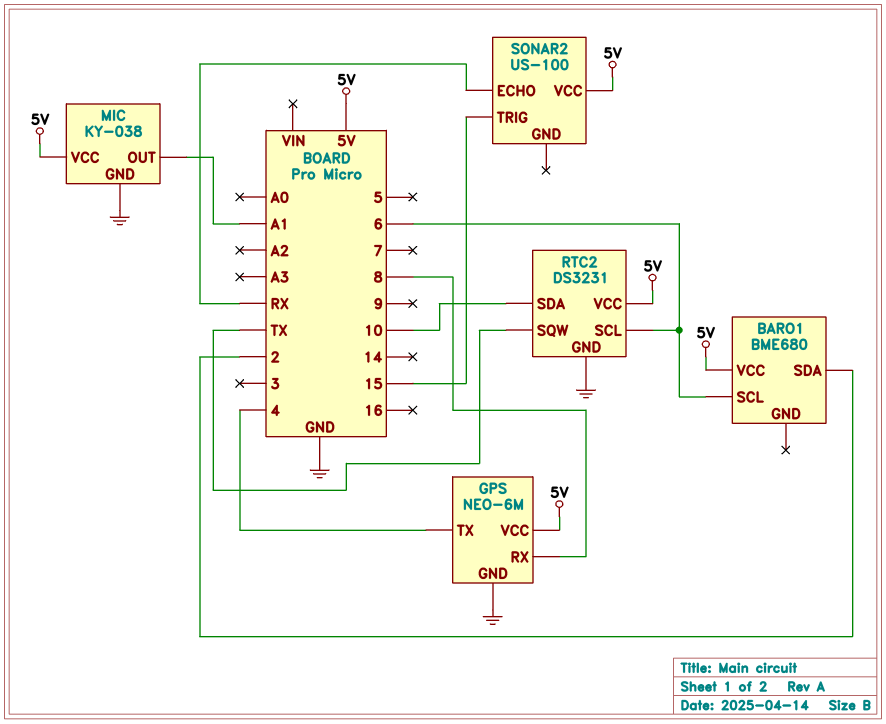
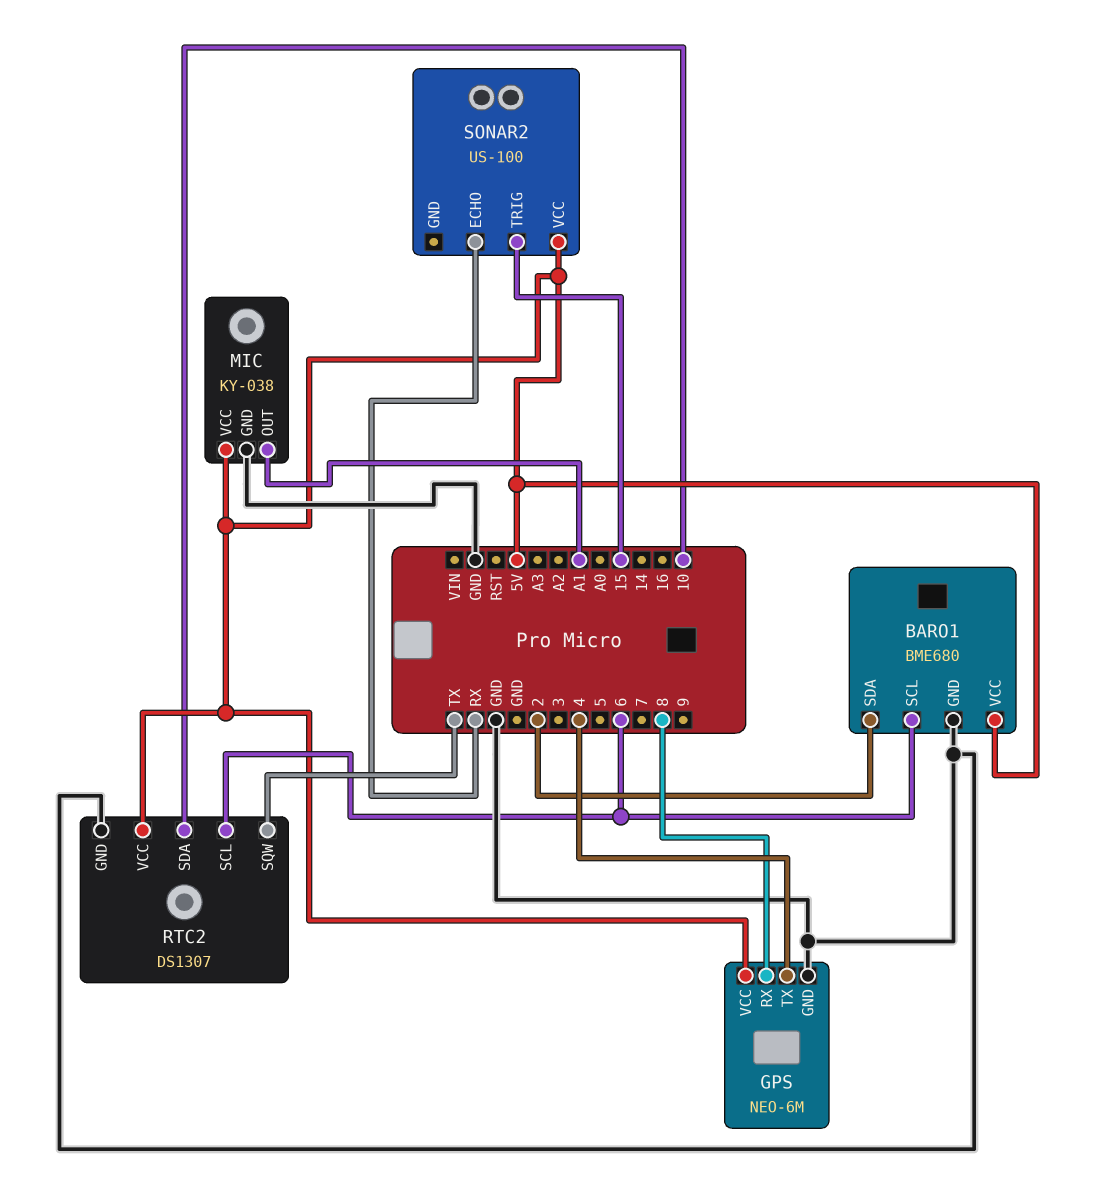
BARO1 pin GND: none -> GND
RTC2: DS3231 -> DS1307

